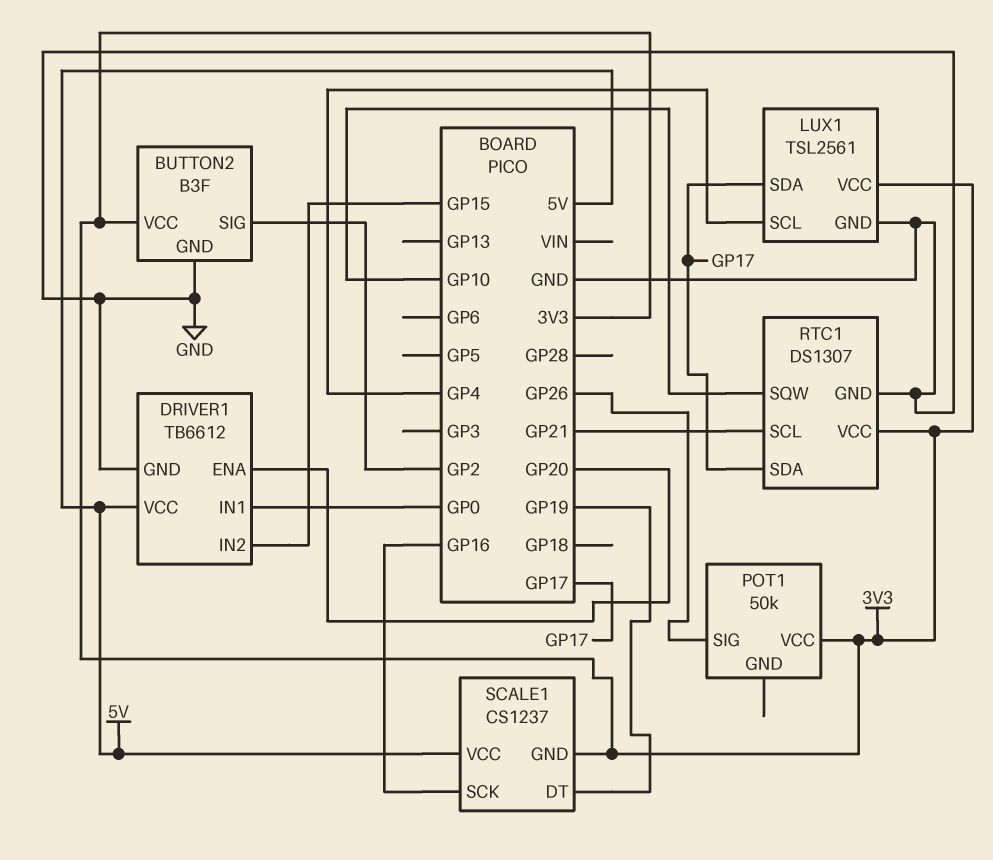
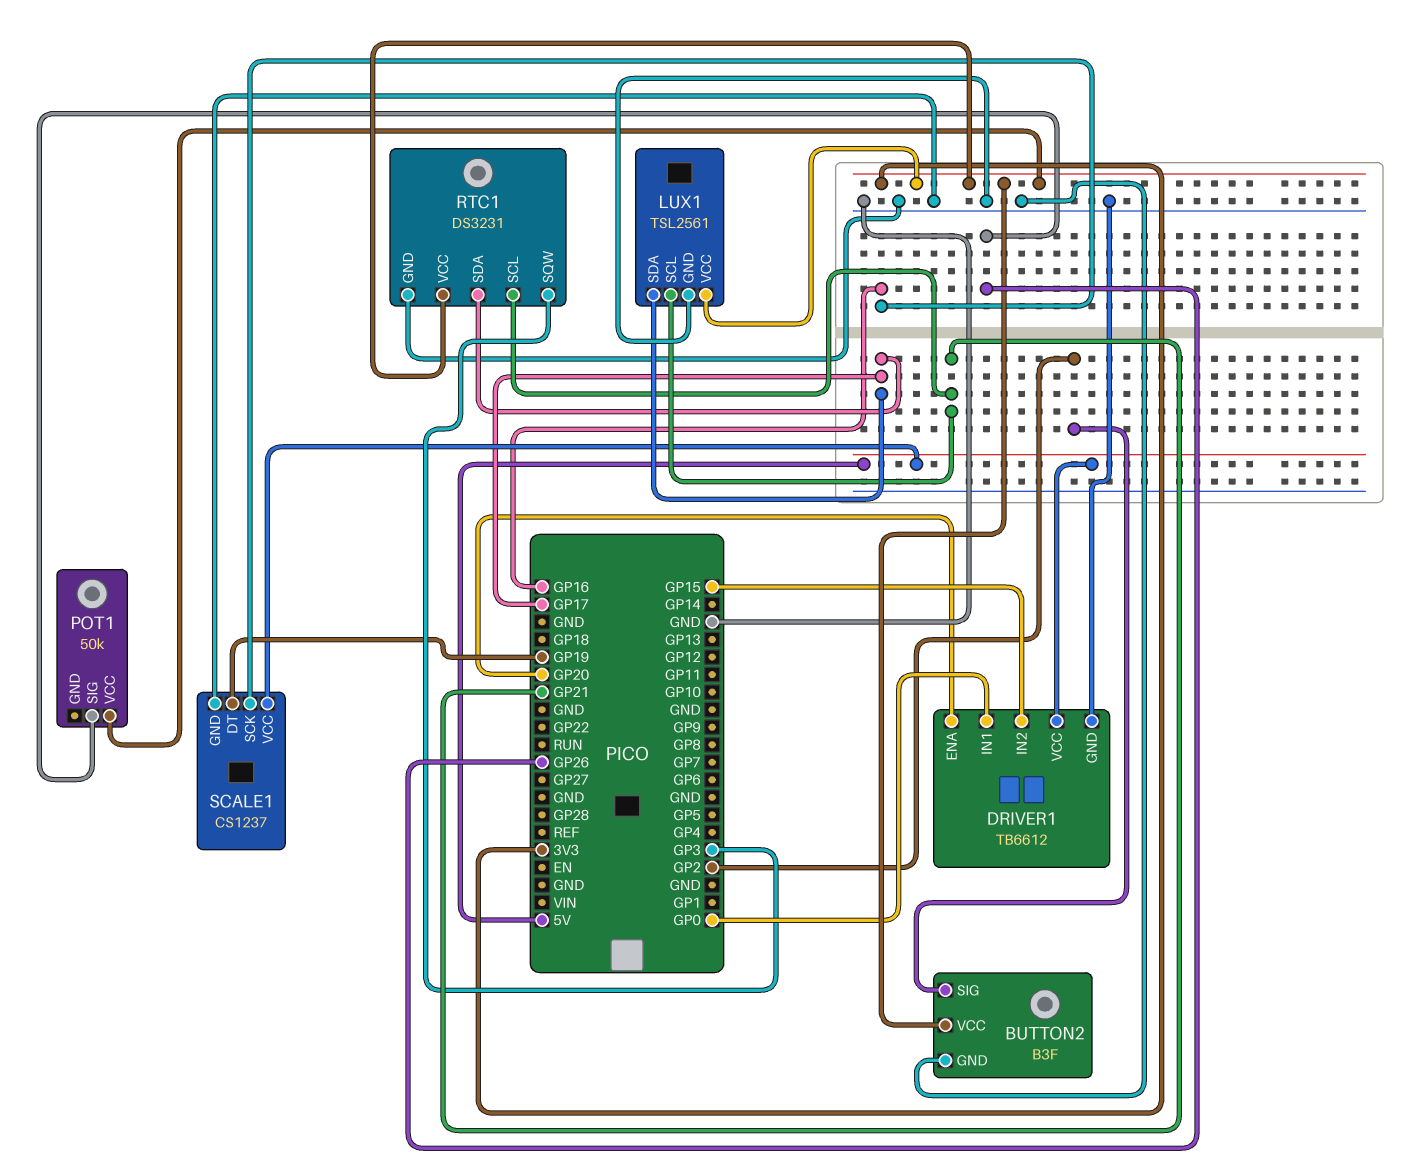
LUX1 pin SCL: GP4 -> GP21
RTC1: DS1307 -> DS3231
RTC1 pin SQW: GP10 -> GP3
SCALE1 pin GND: 3V3 -> GND

